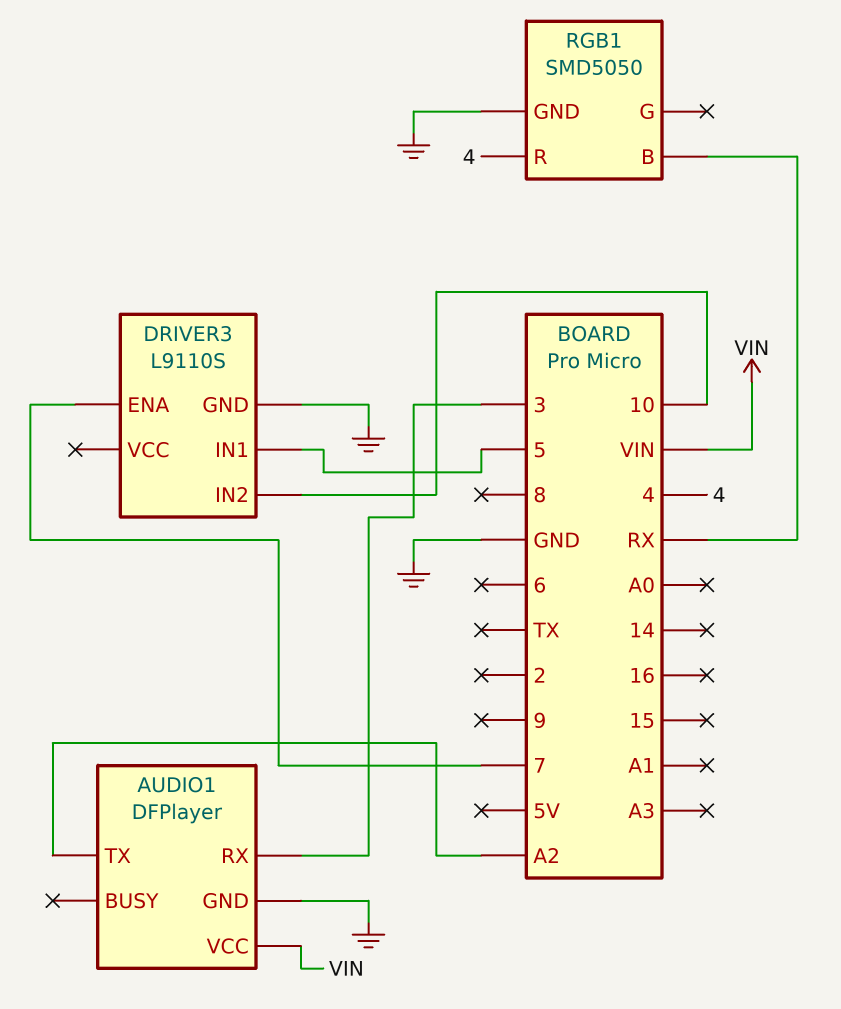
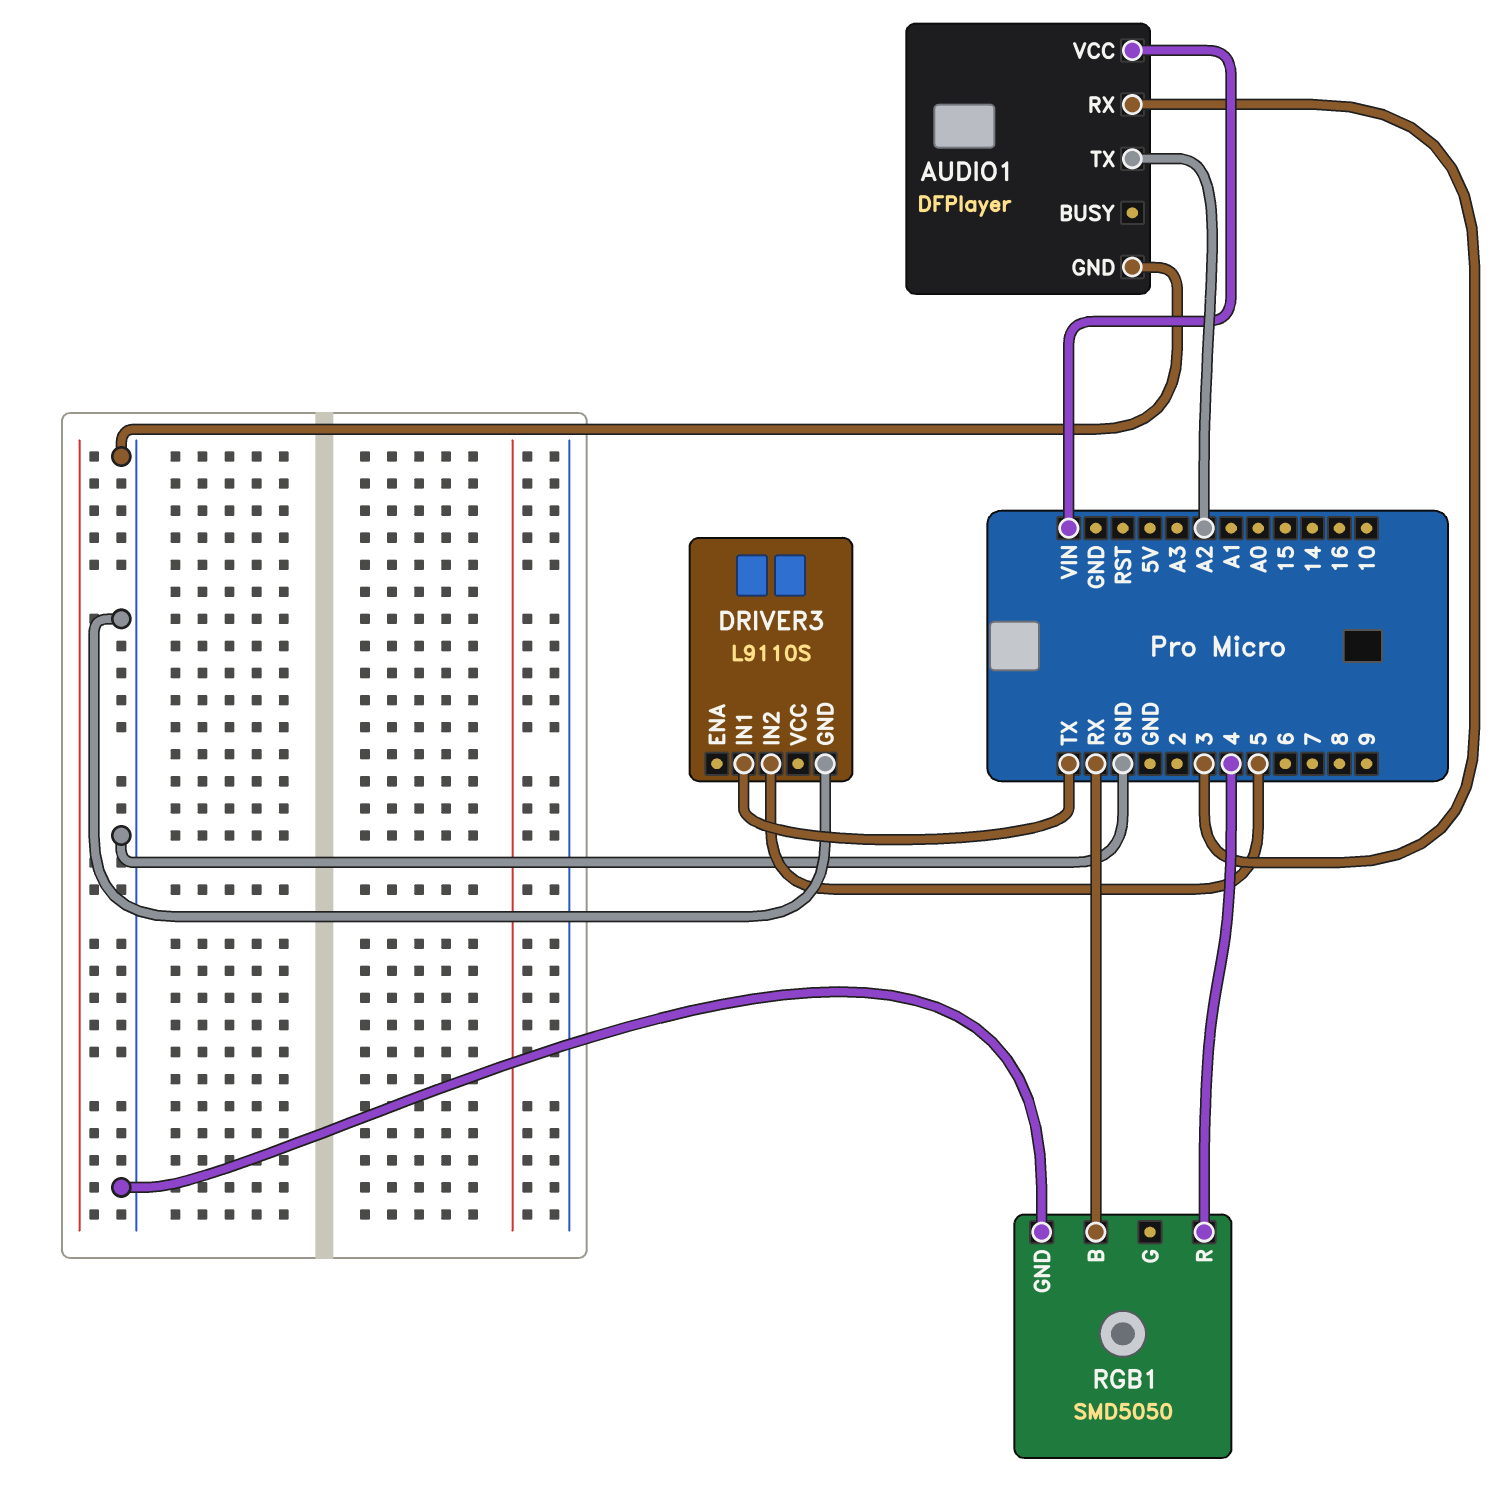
DRIVER3 pin ENA: 7 -> none
DRIVER3 pin IN1: 5 -> TX
DRIVER3 pin IN2: 10 -> 5

